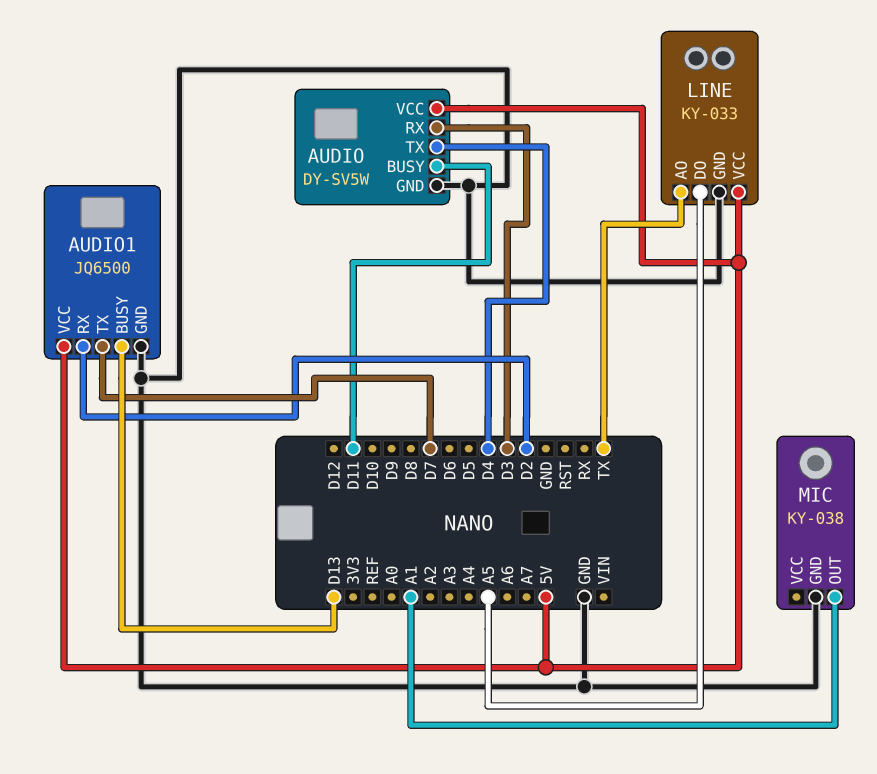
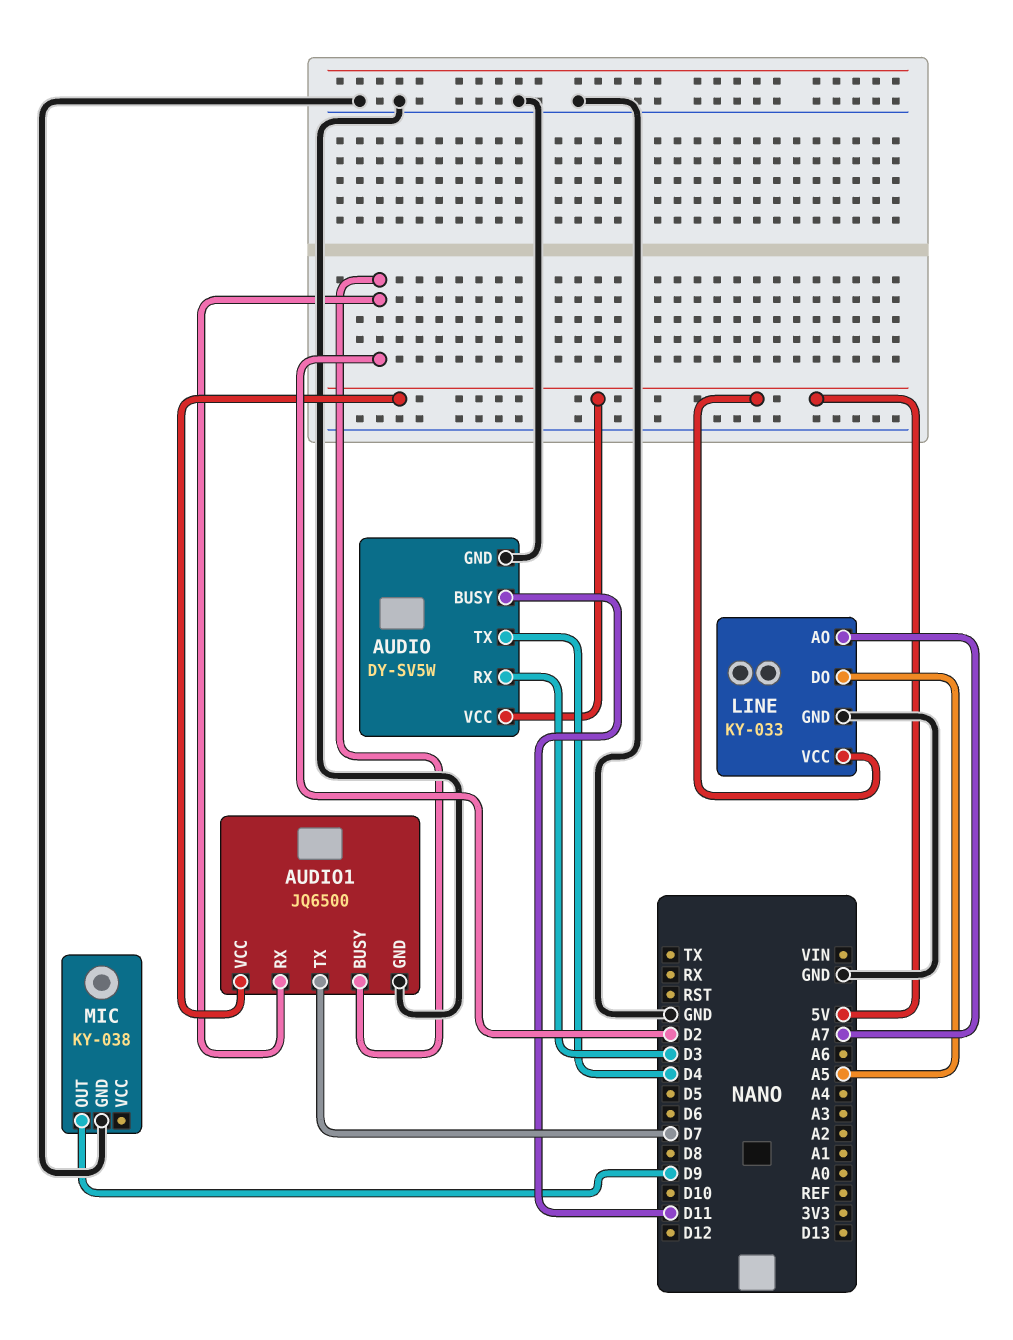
AUDIO1 pin BUSY: D13 -> D2
LINE pin AO: TX -> A7
MIC pin OUT: A1 -> D9

